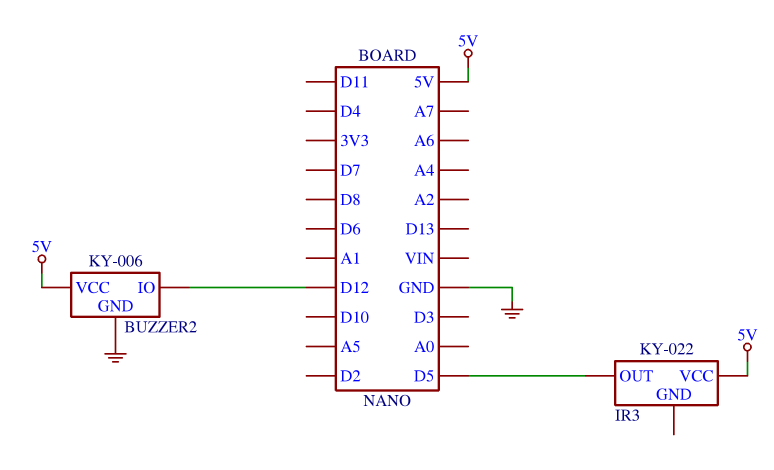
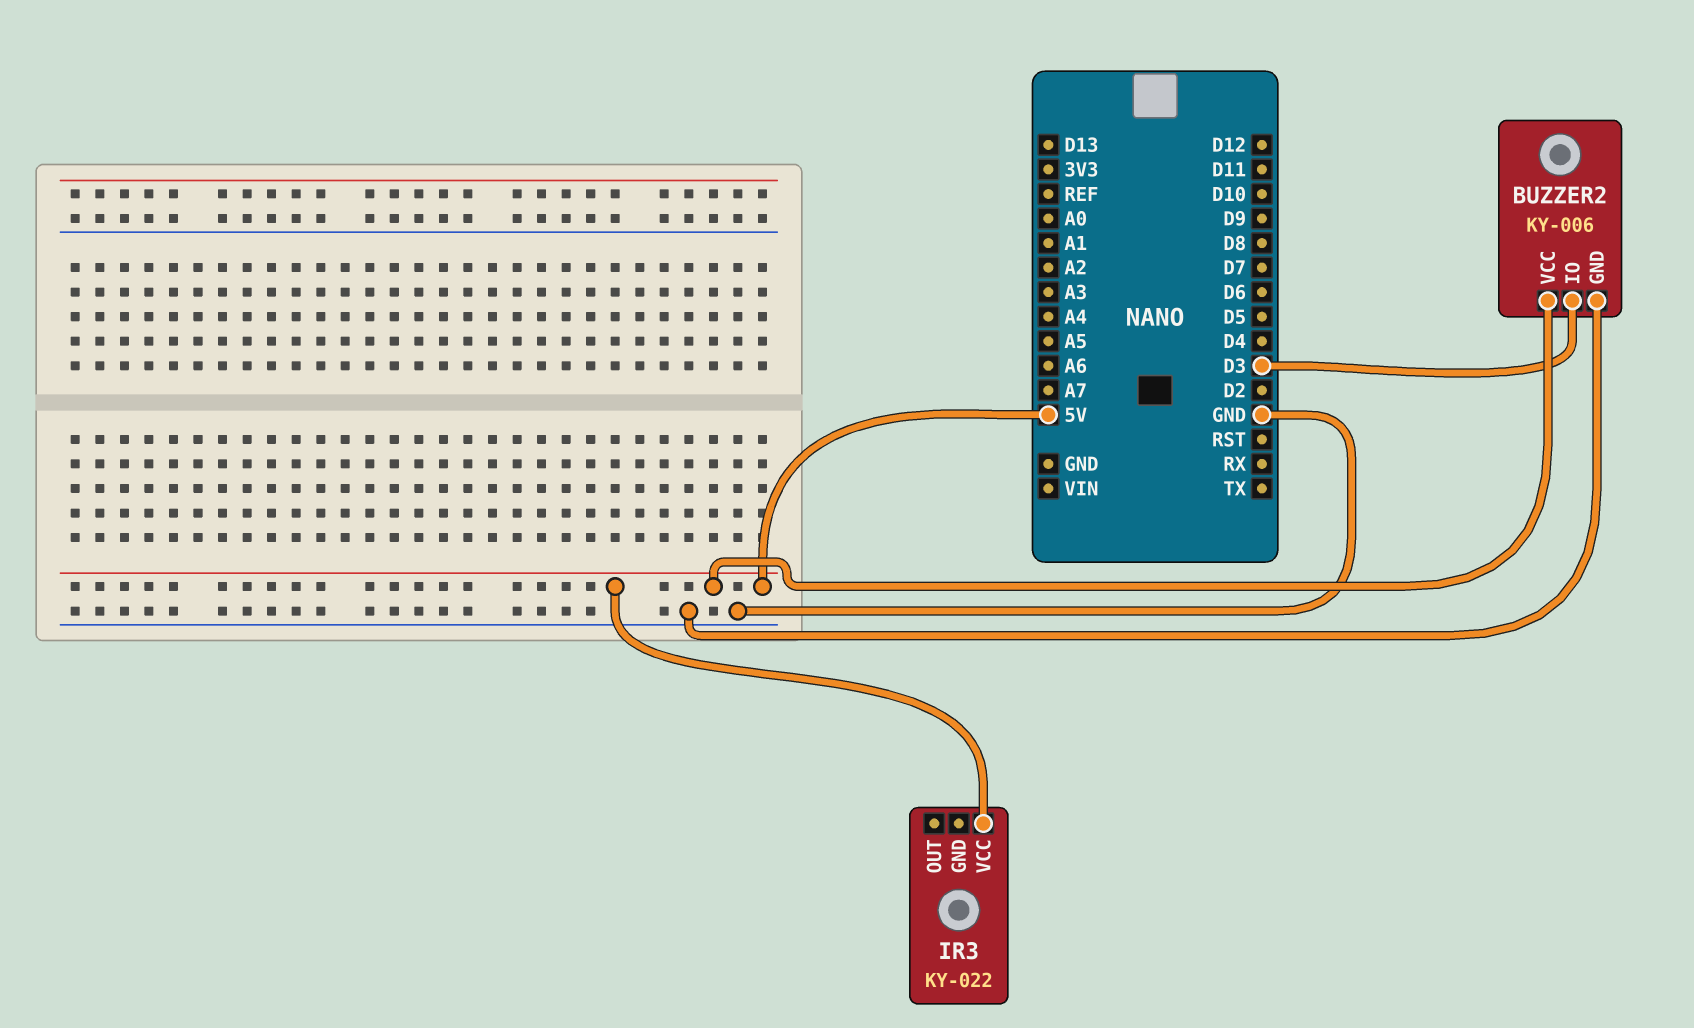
BUZZER2 pin IO: D12 -> D3
IR3 pin OUT: D5 -> none

